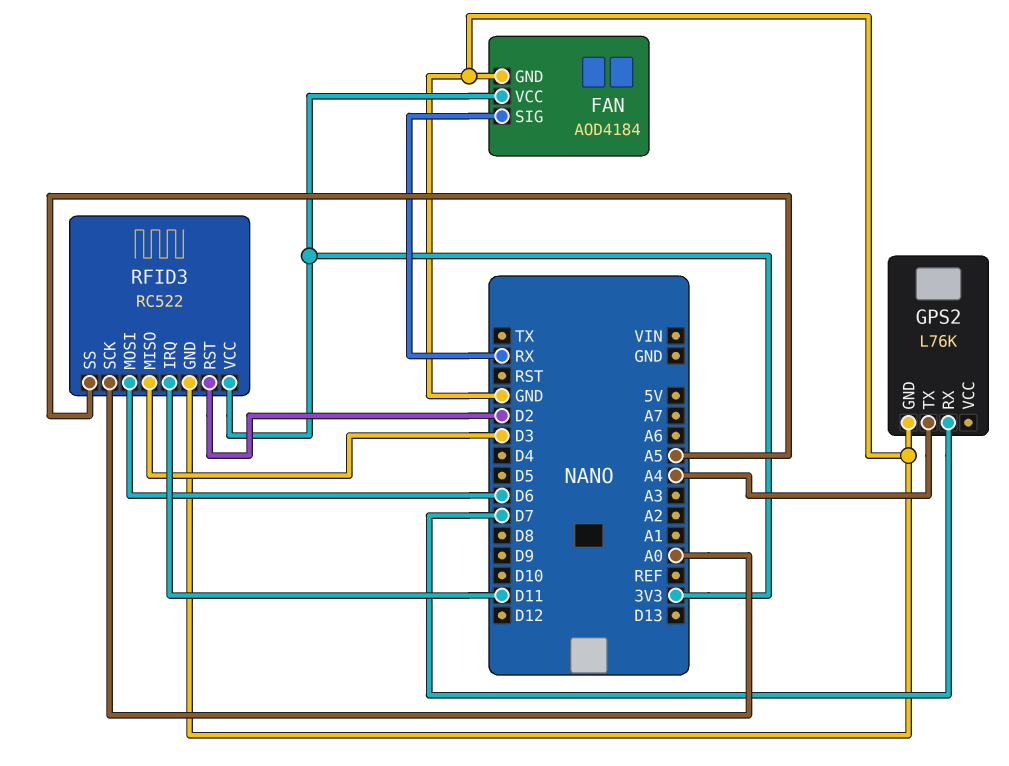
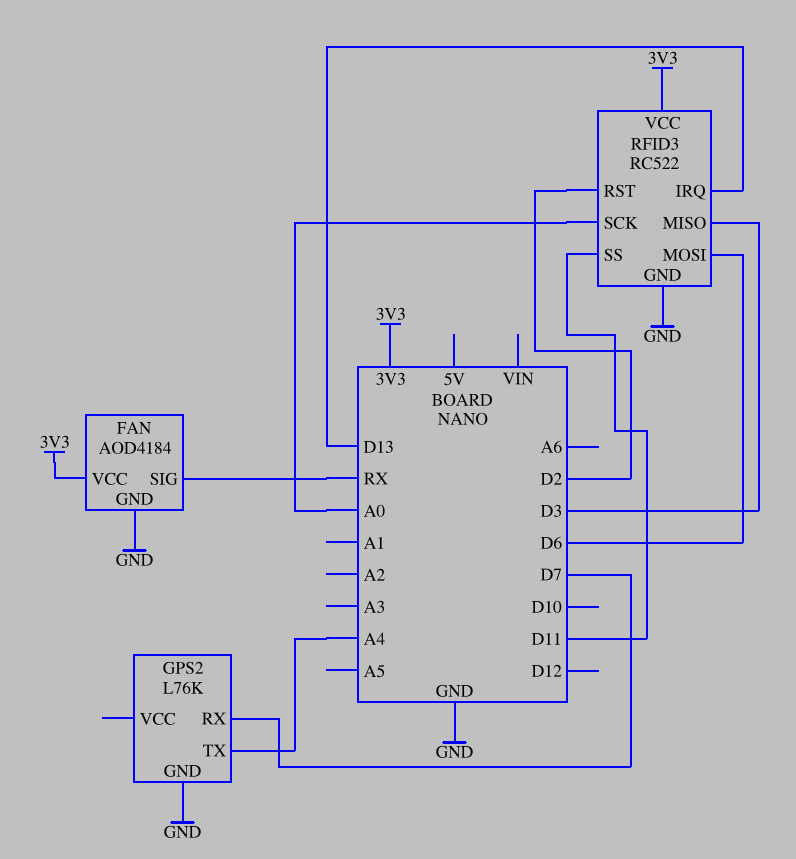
RFID3 pin IRQ: D11 -> D13
RFID3 pin SS: A5 -> D11

